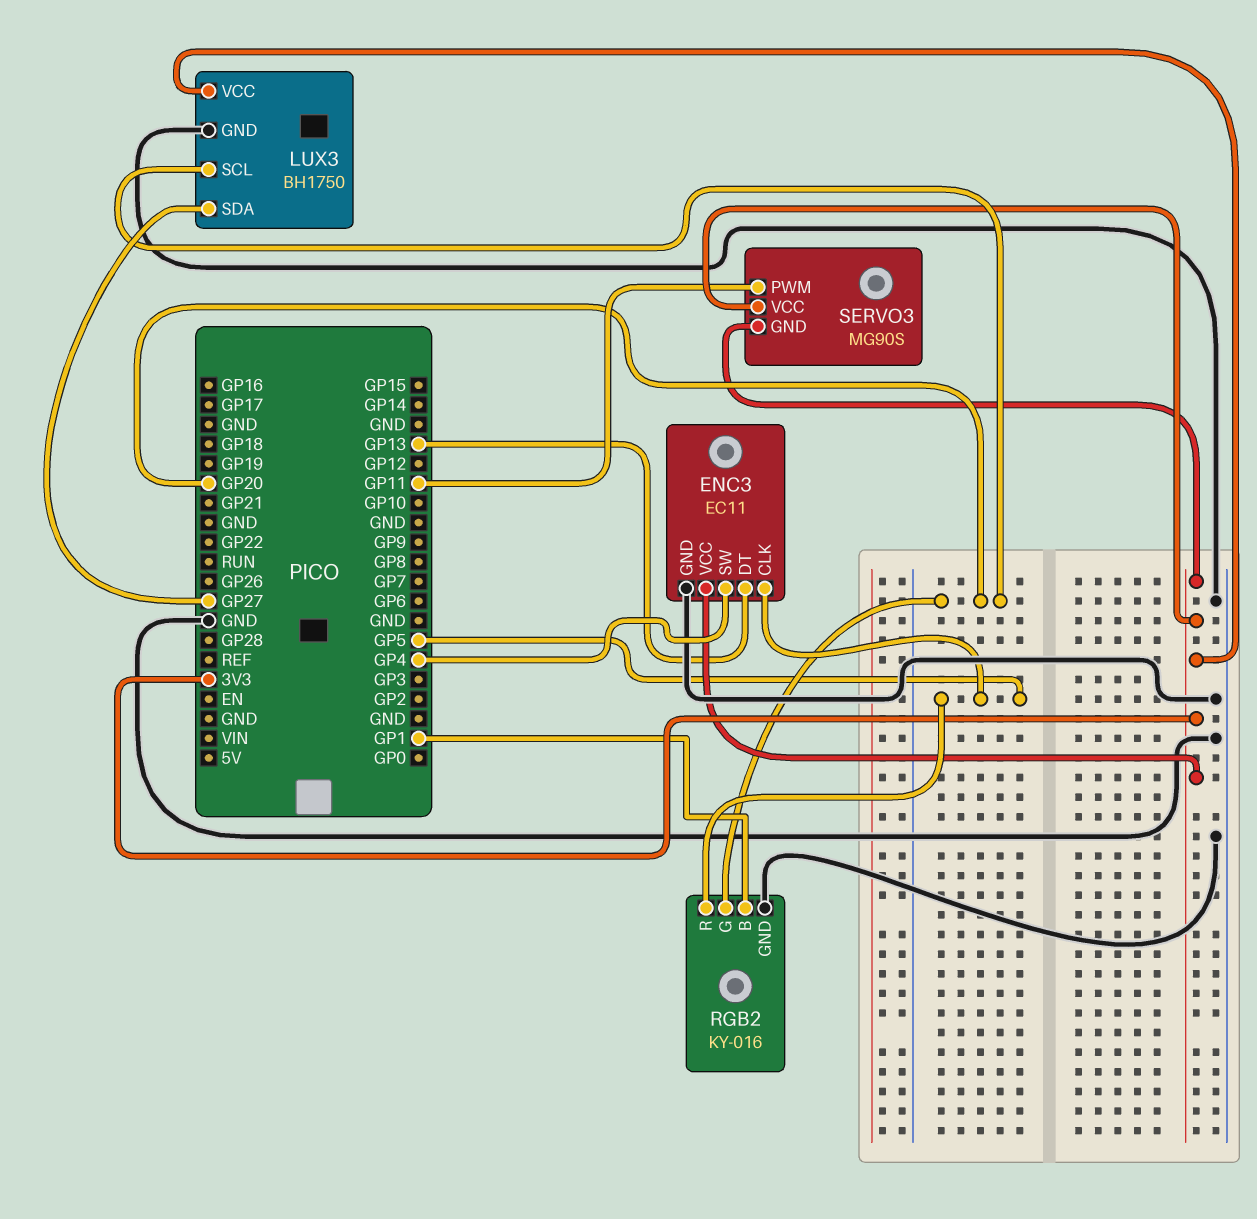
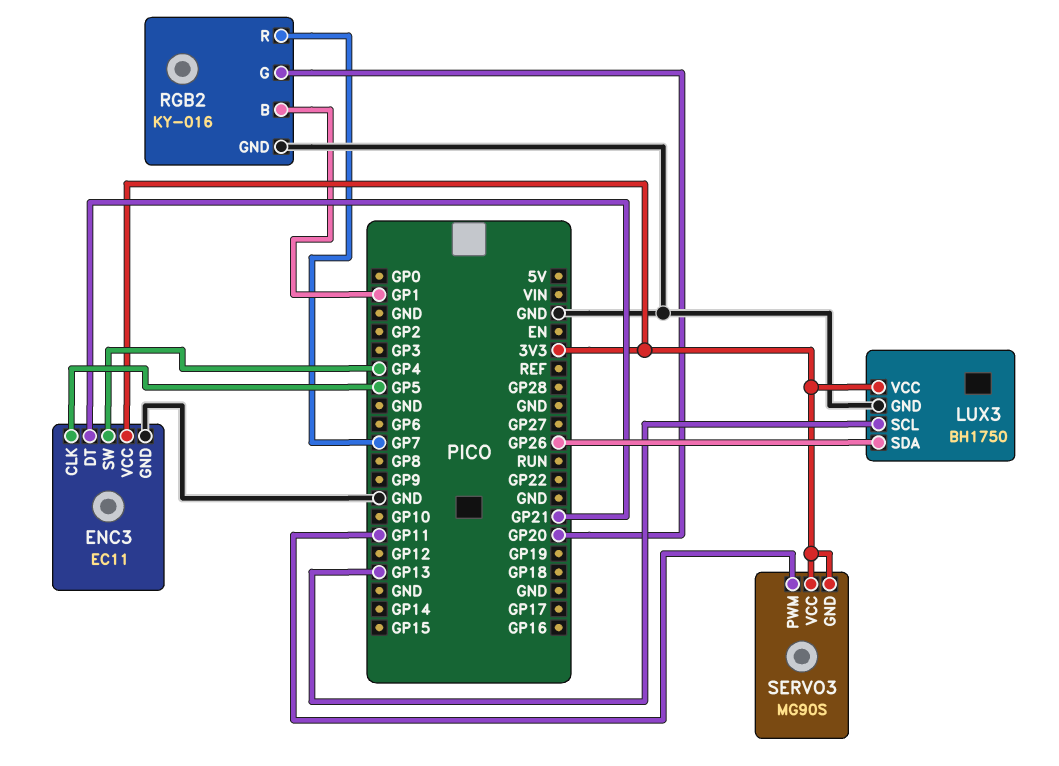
ENC3 pin DT: GP13 -> GP21
LUX3 pin SCL: GP20 -> GP13
LUX3 pin SDA: GP27 -> GP26
RGB2 pin R: GP5 -> GP7

